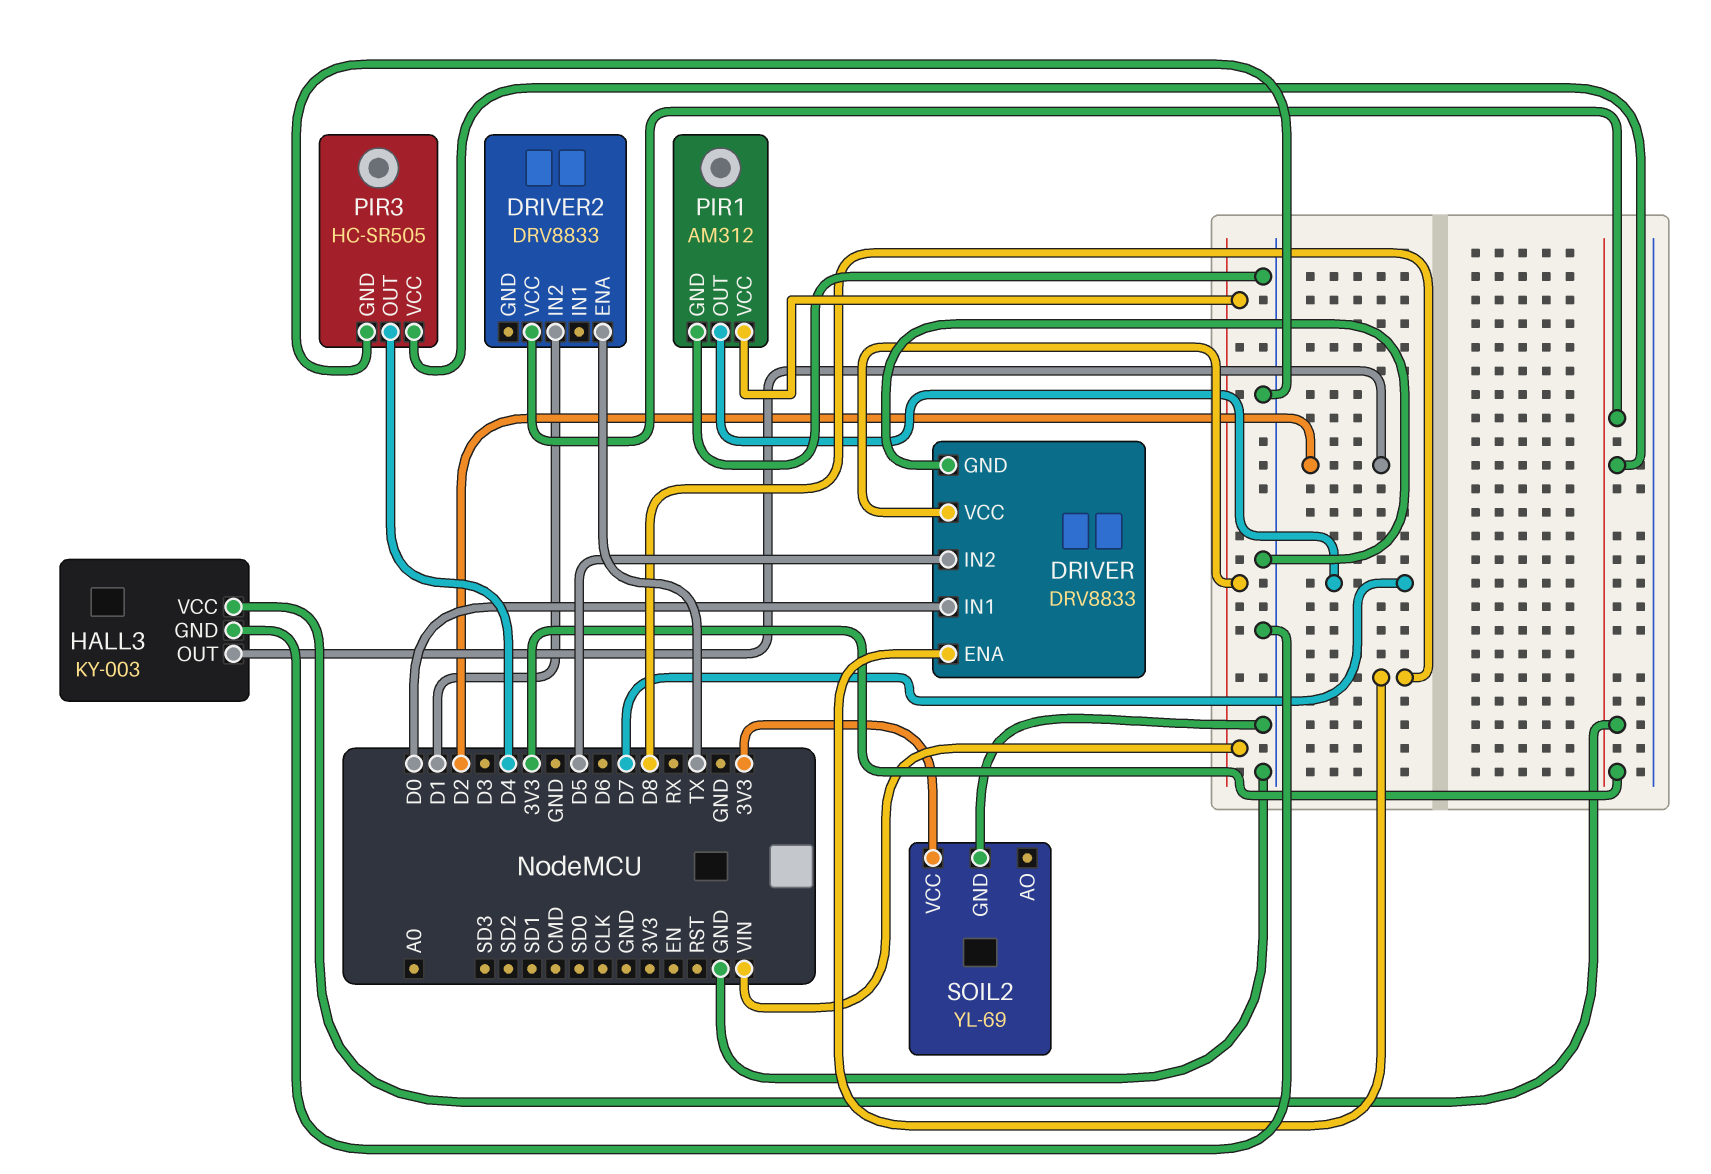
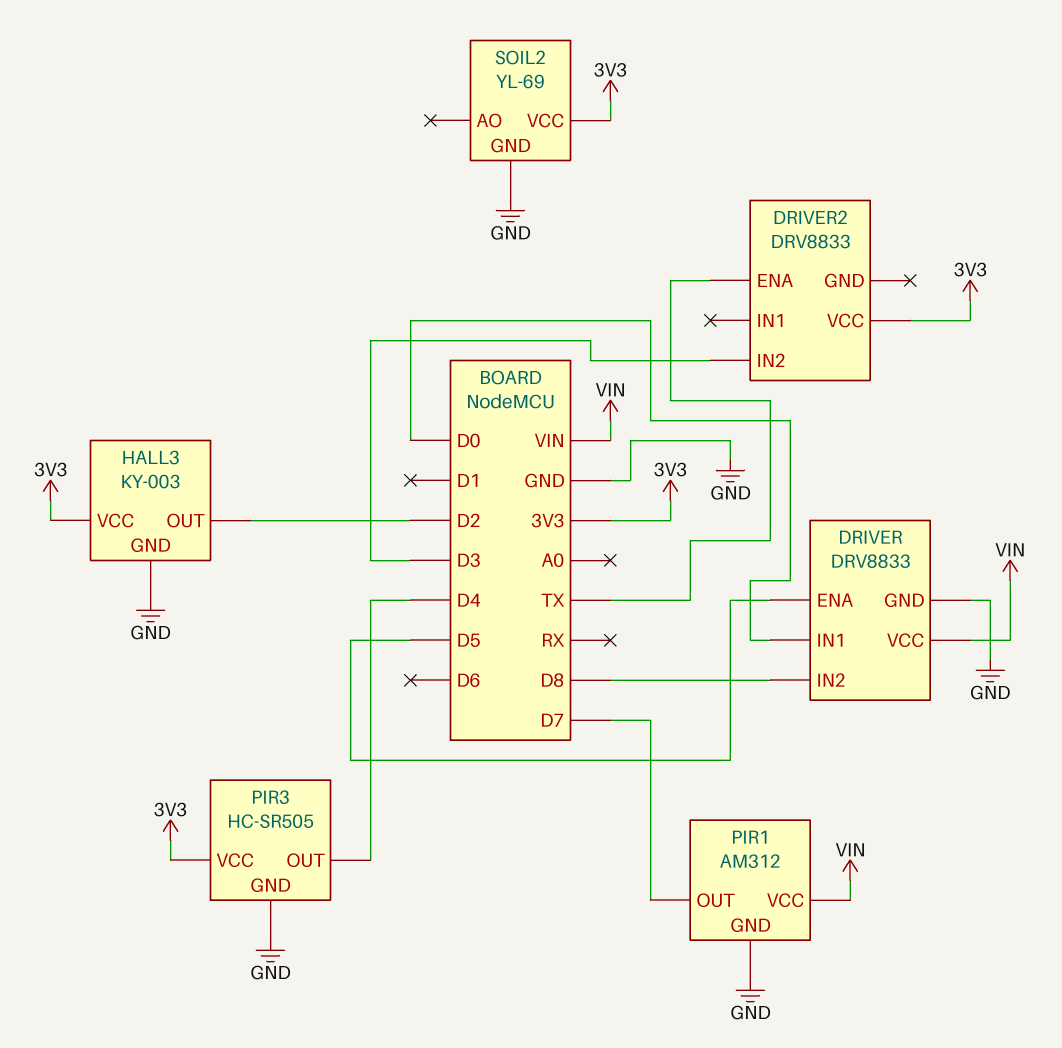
DRIVER pin ENA: D8 -> D5
DRIVER pin IN2: D5 -> D8
DRIVER2 pin IN2: D1 -> D3

